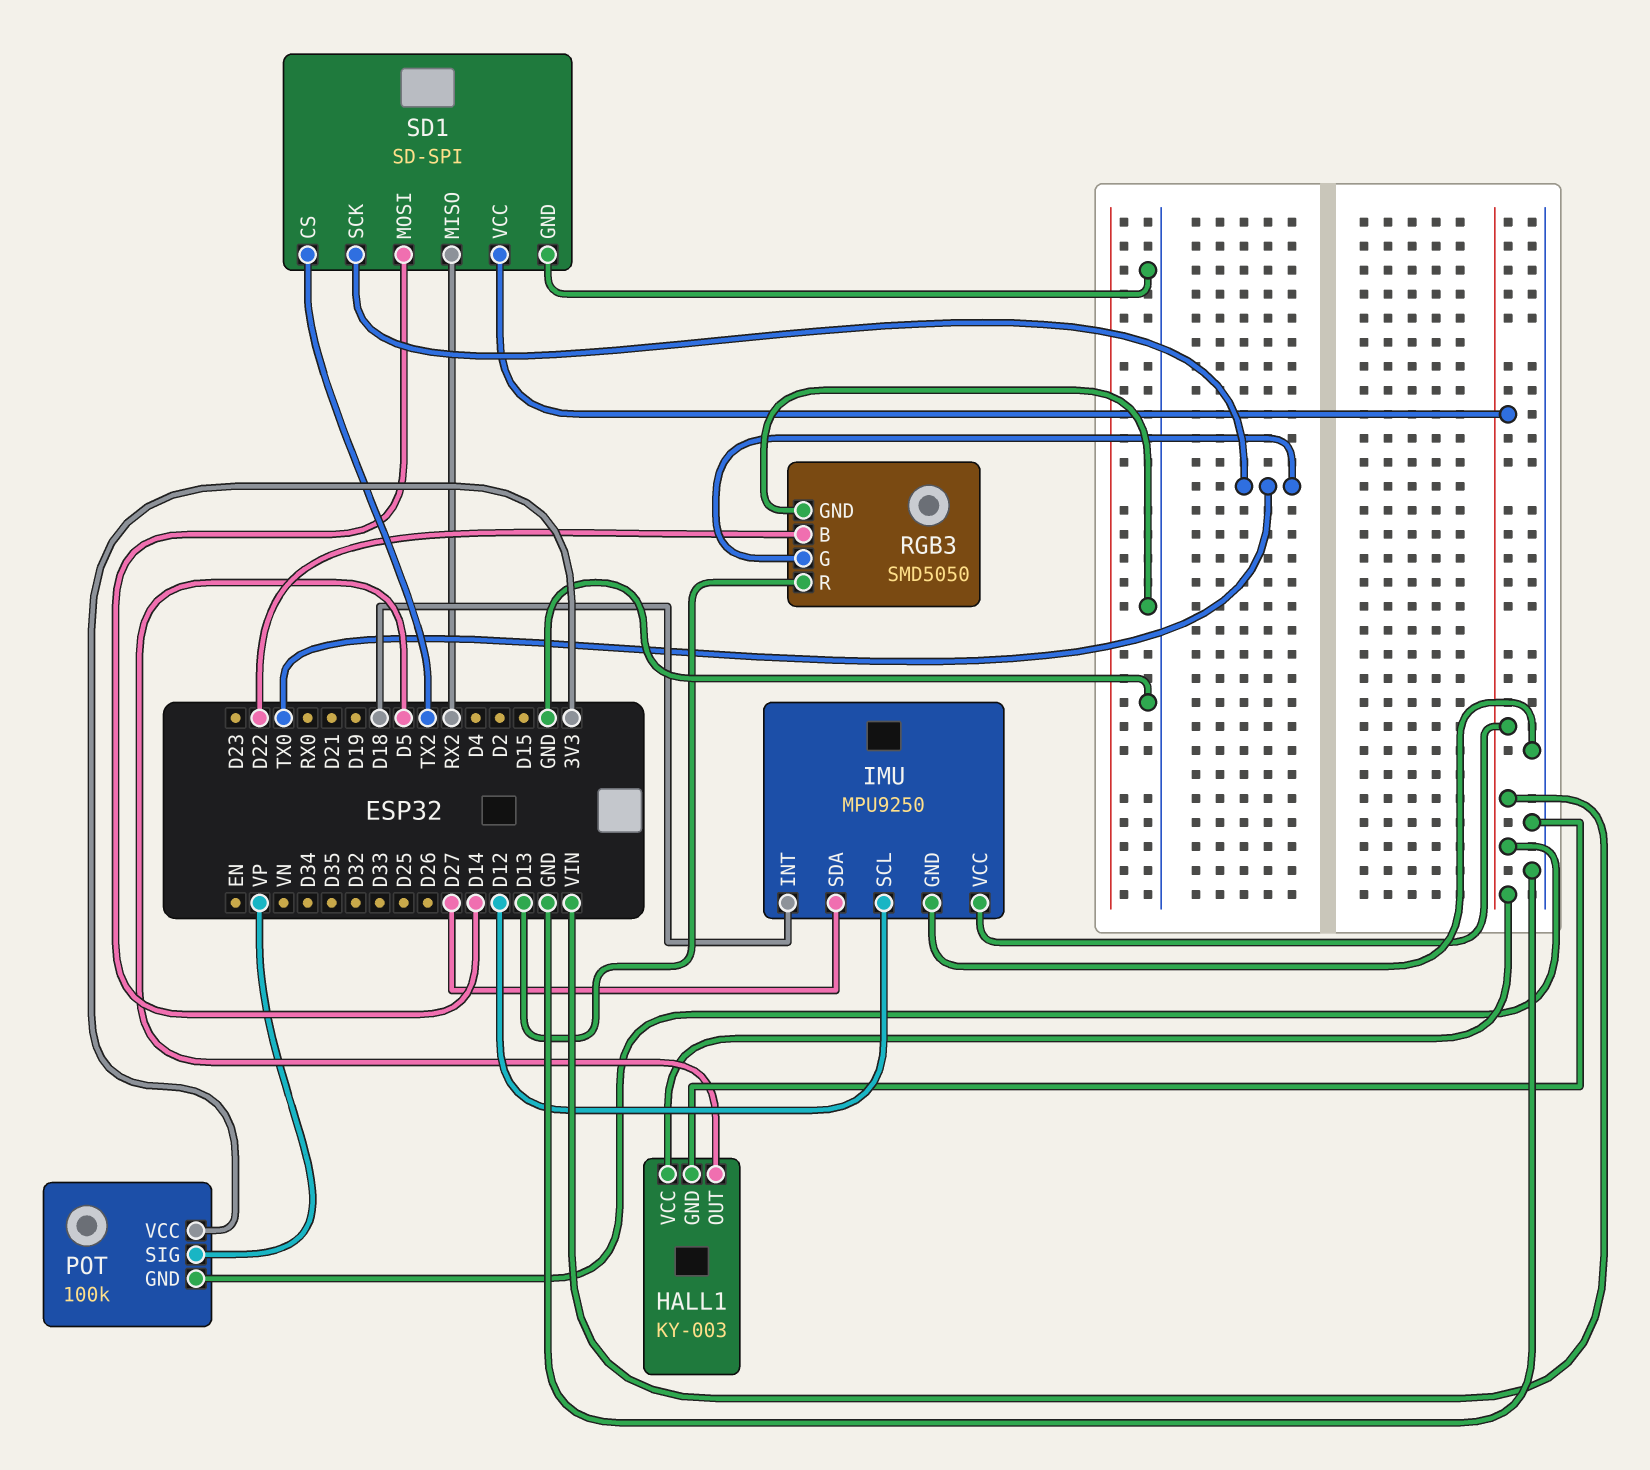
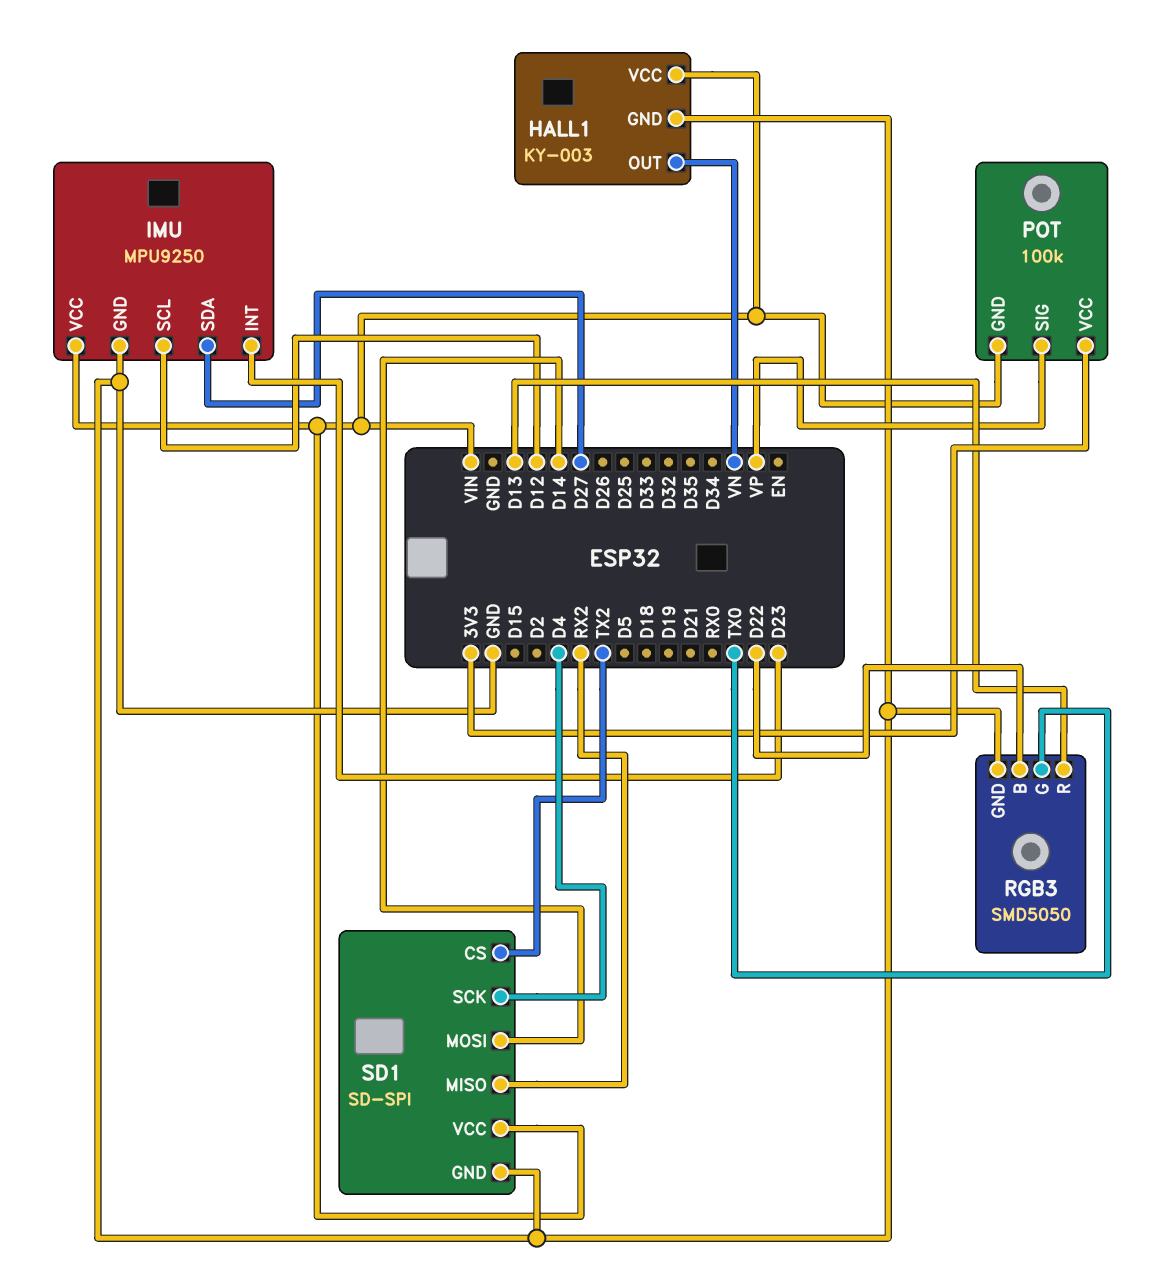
HALL1 pin OUT: D5 -> VN
IMU pin INT: D18 -> D23
SD1 pin SCK: TX0 -> D4

